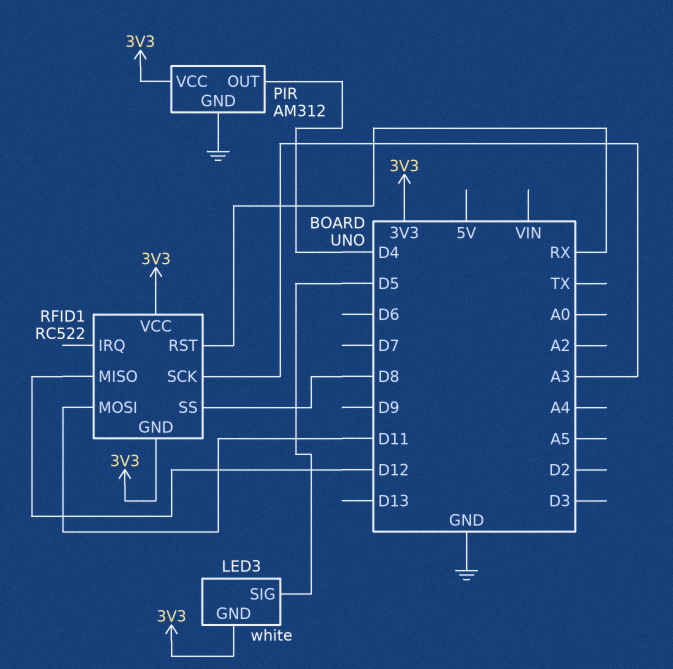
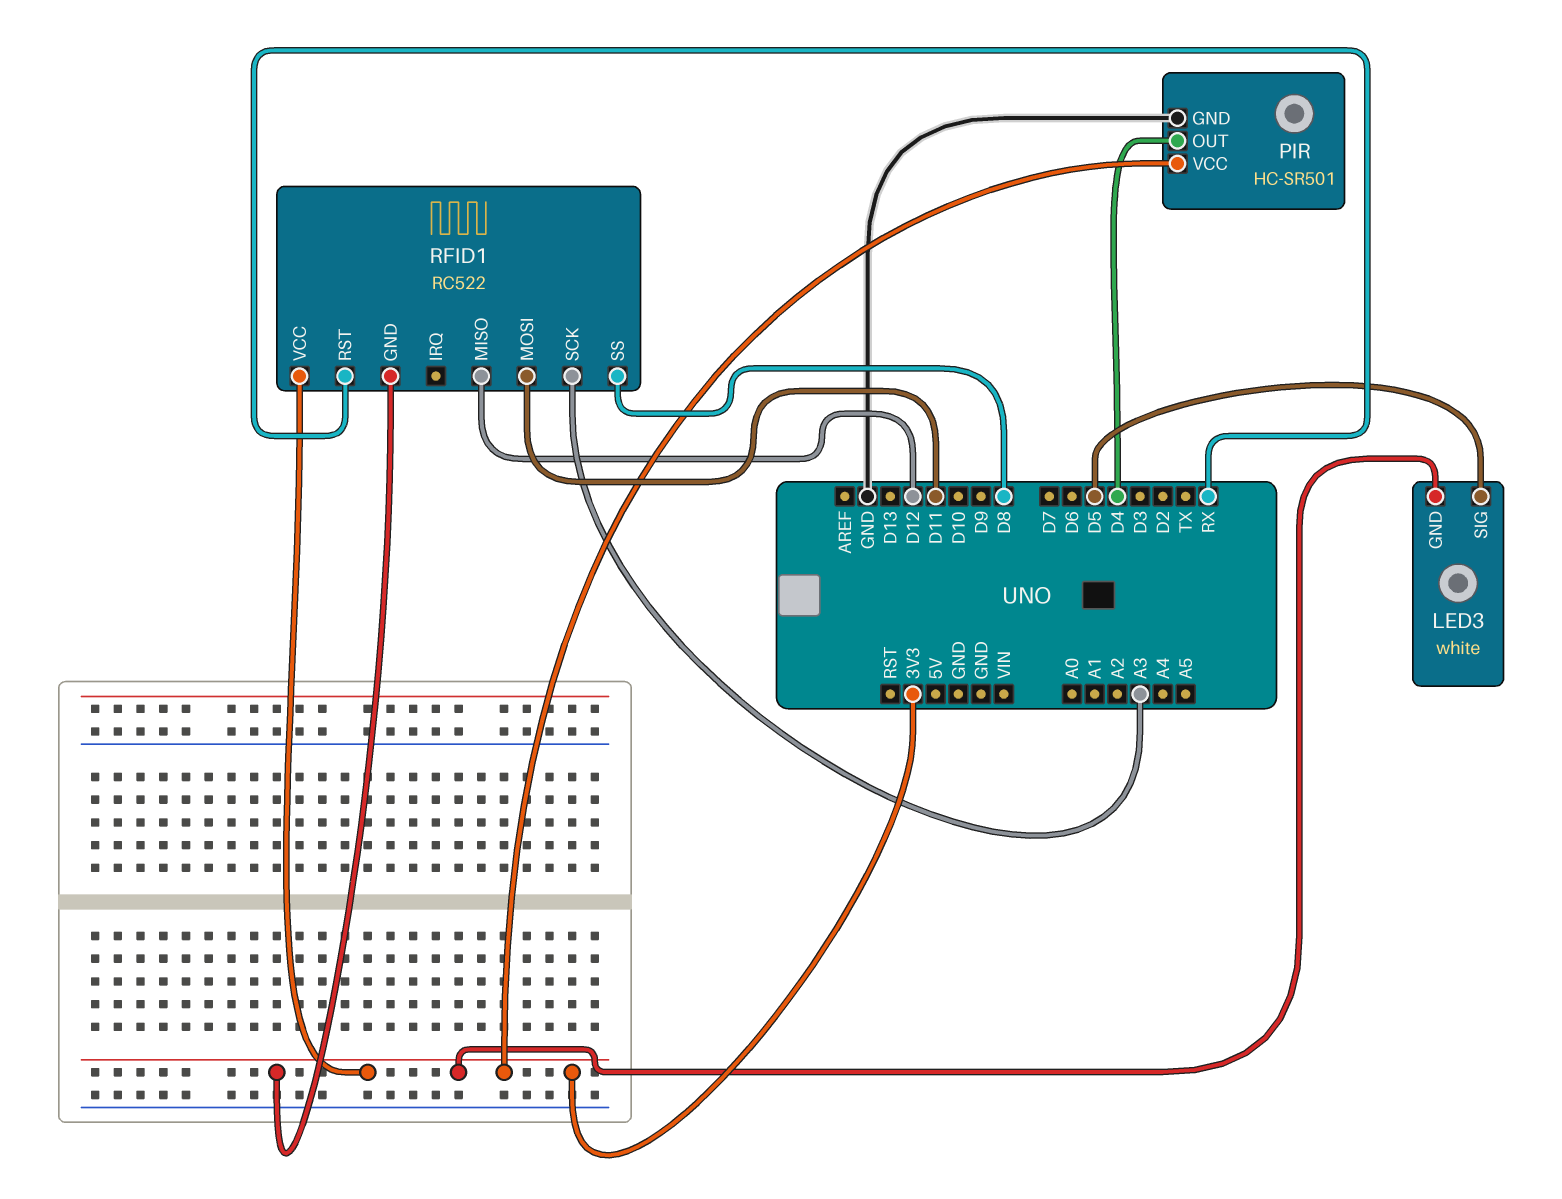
PIR: AM312 -> HC-SR501

